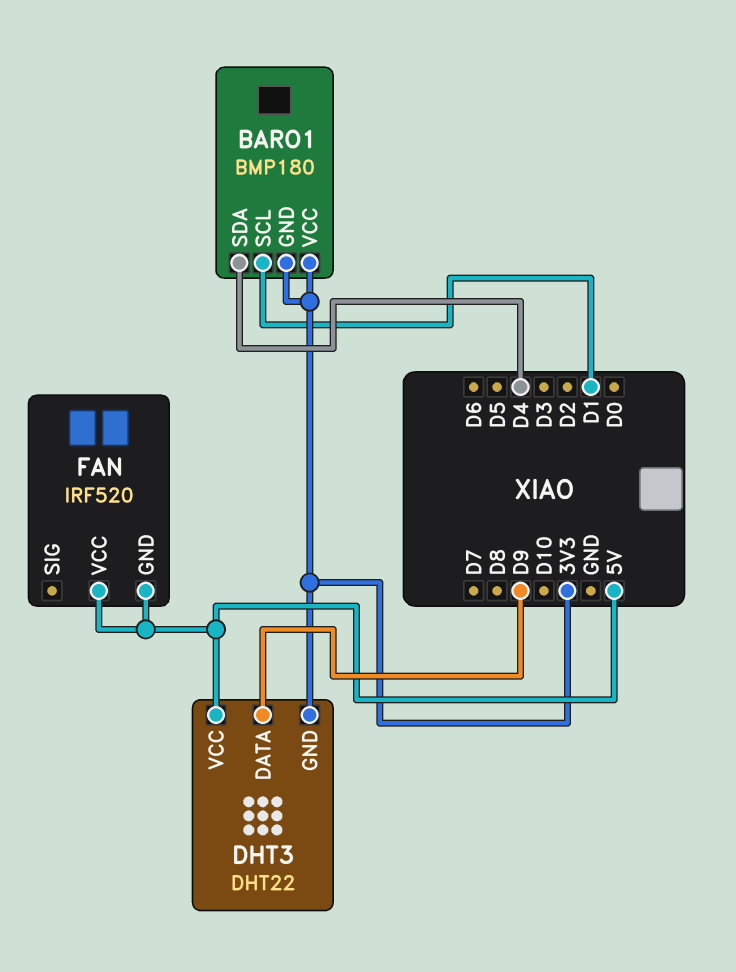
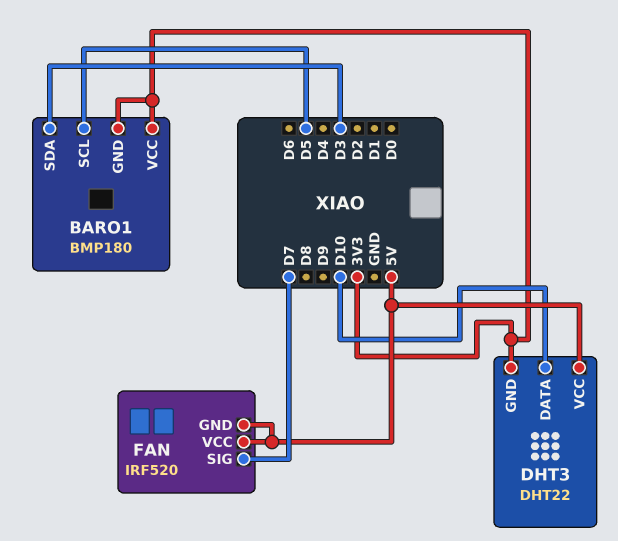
BARO1 pin SCL: D1 -> D5
BARO1 pin SDA: D4 -> D3
DHT3 pin DATA: D9 -> D10
FAN pin SIG: none -> D7

